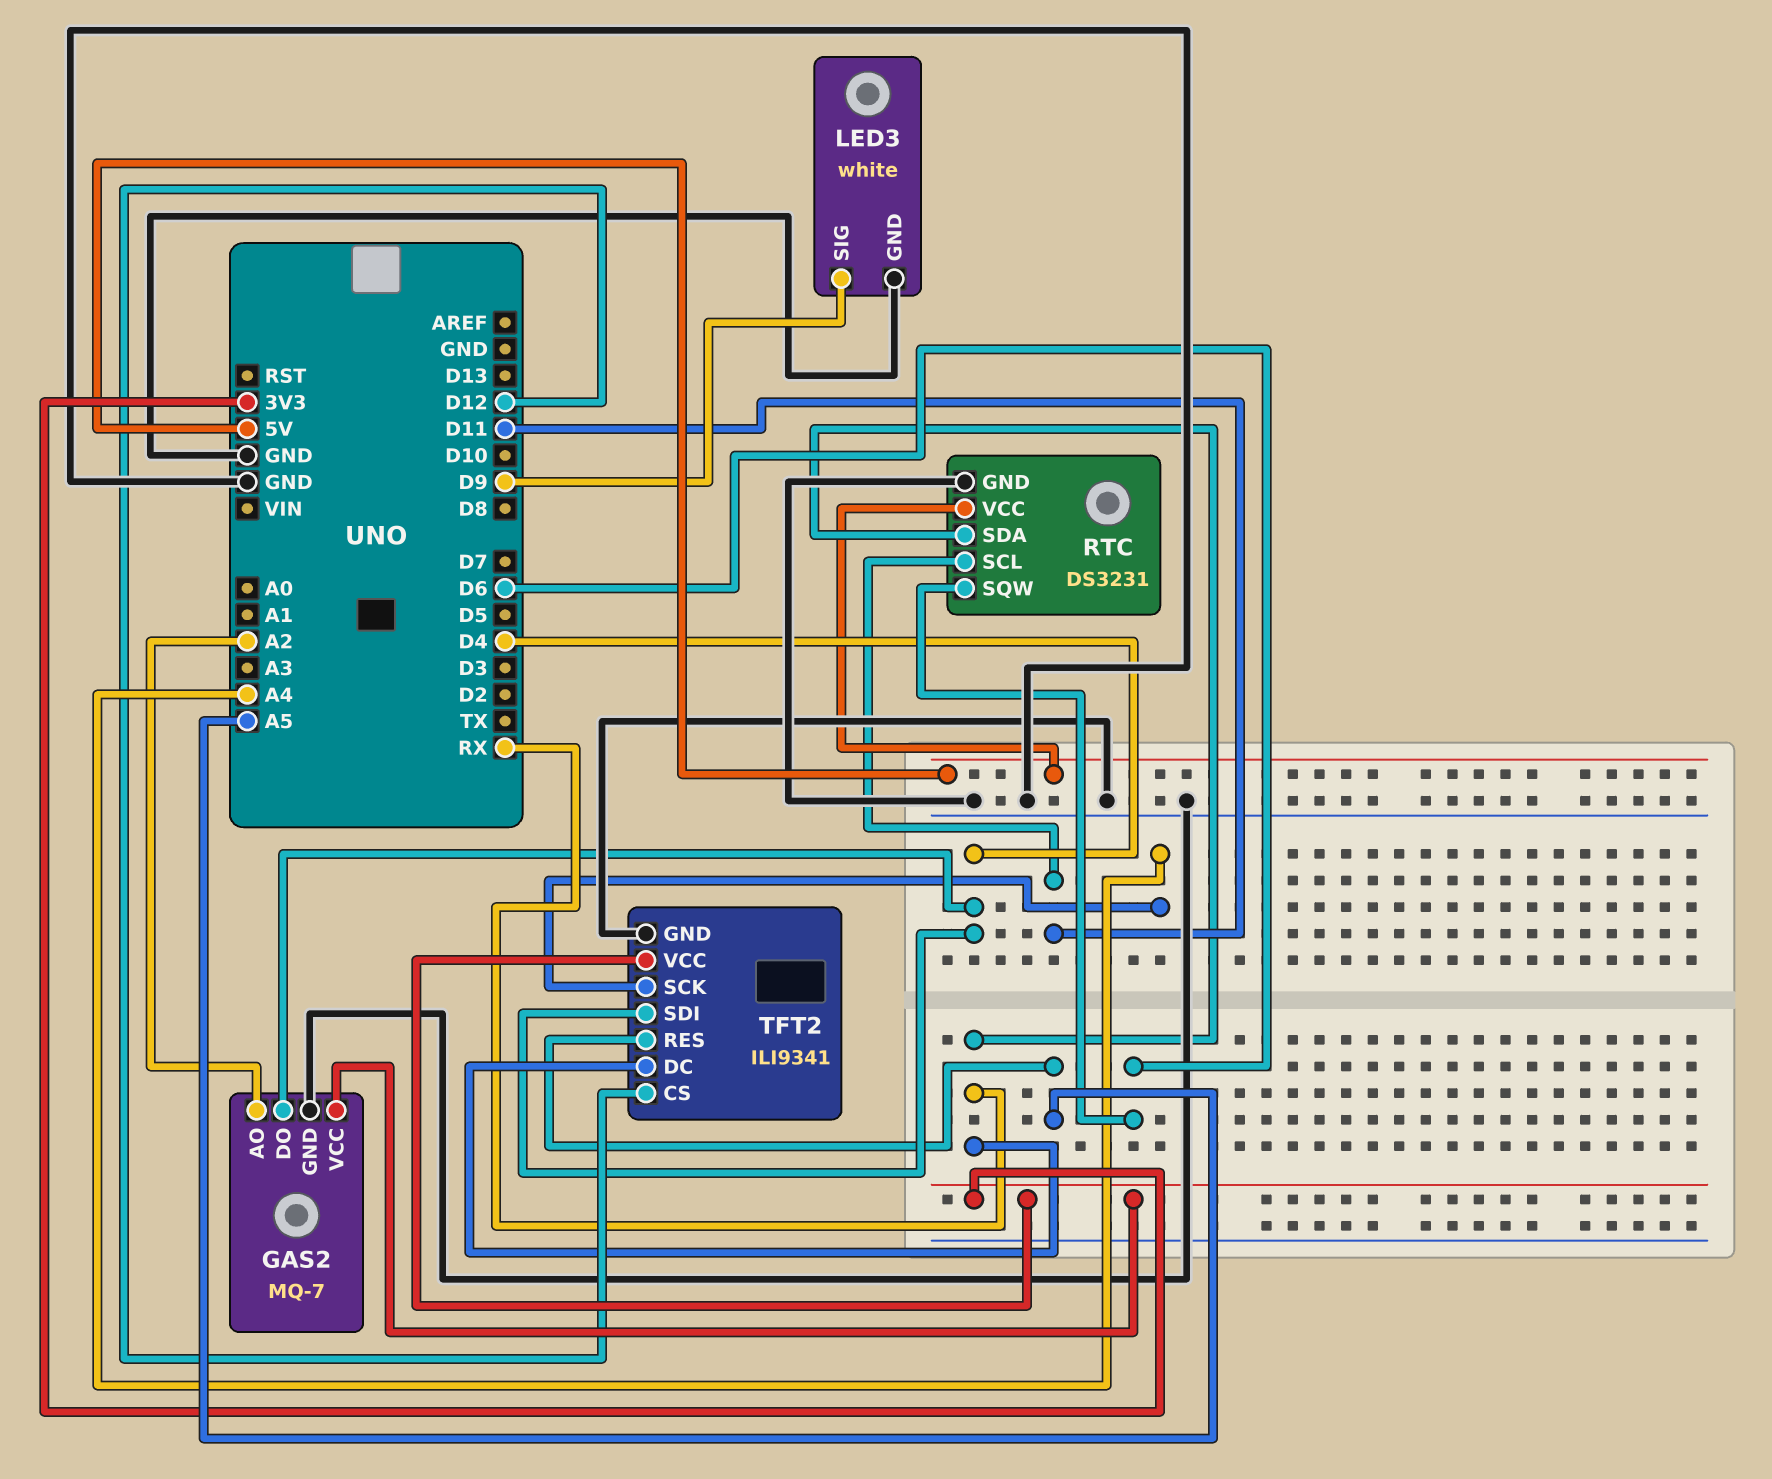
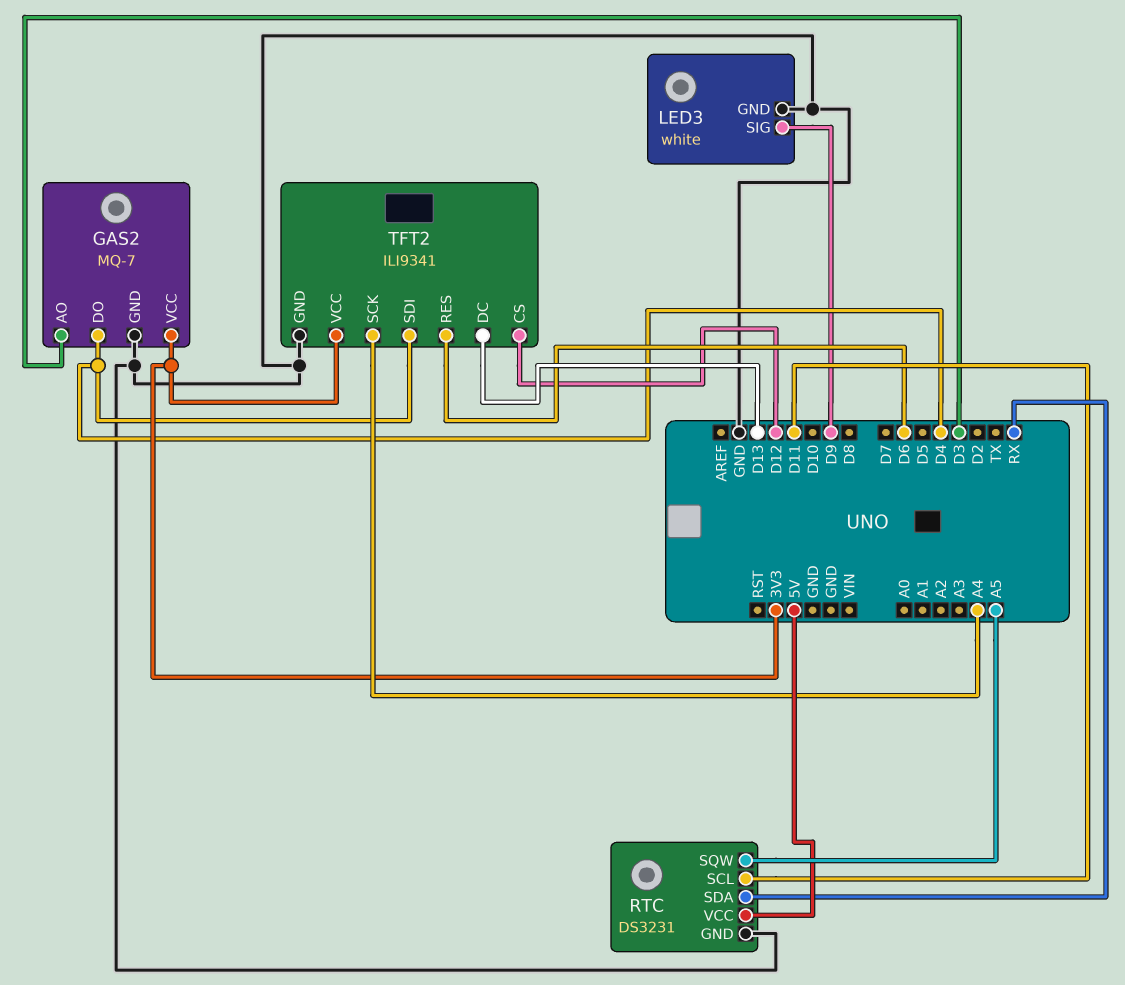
GAS2 pin AO: A2 -> D3
RTC pin SQW: D6 -> A5
TFT2 pin DC: RX -> D13
TFT2 pin RES: A5 -> D6

